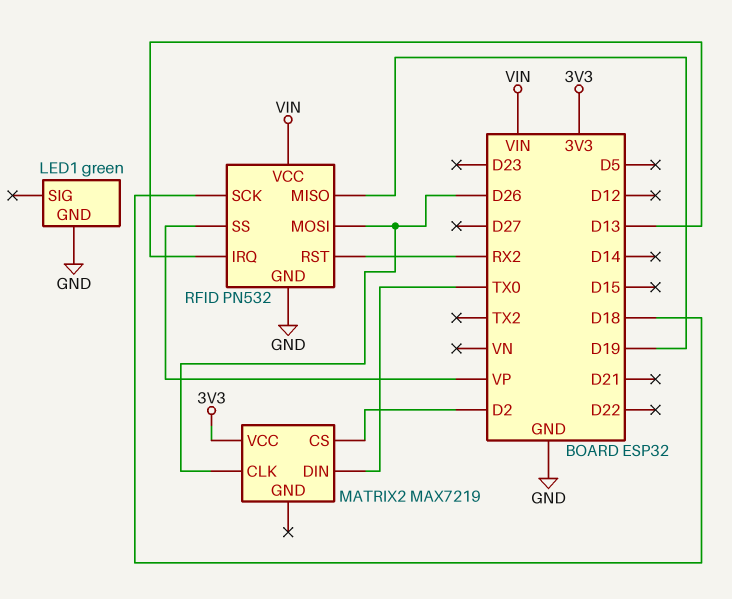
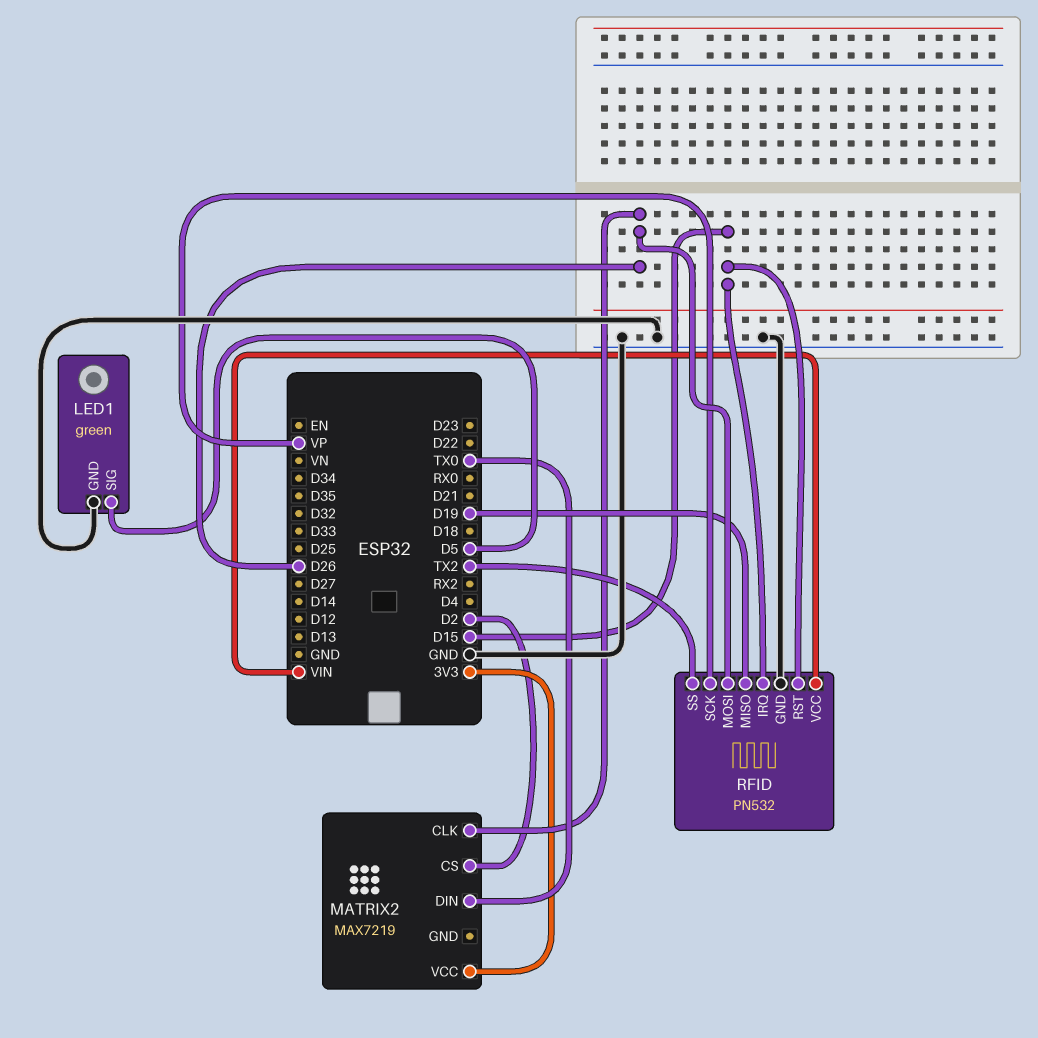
LED1 pin SIG: none -> D5
RFID pin IRQ: D13 -> D15
RFID pin RST: RX2 -> D15
RFID pin SCK: D18 -> VP
RFID pin SS: VP -> TX2

